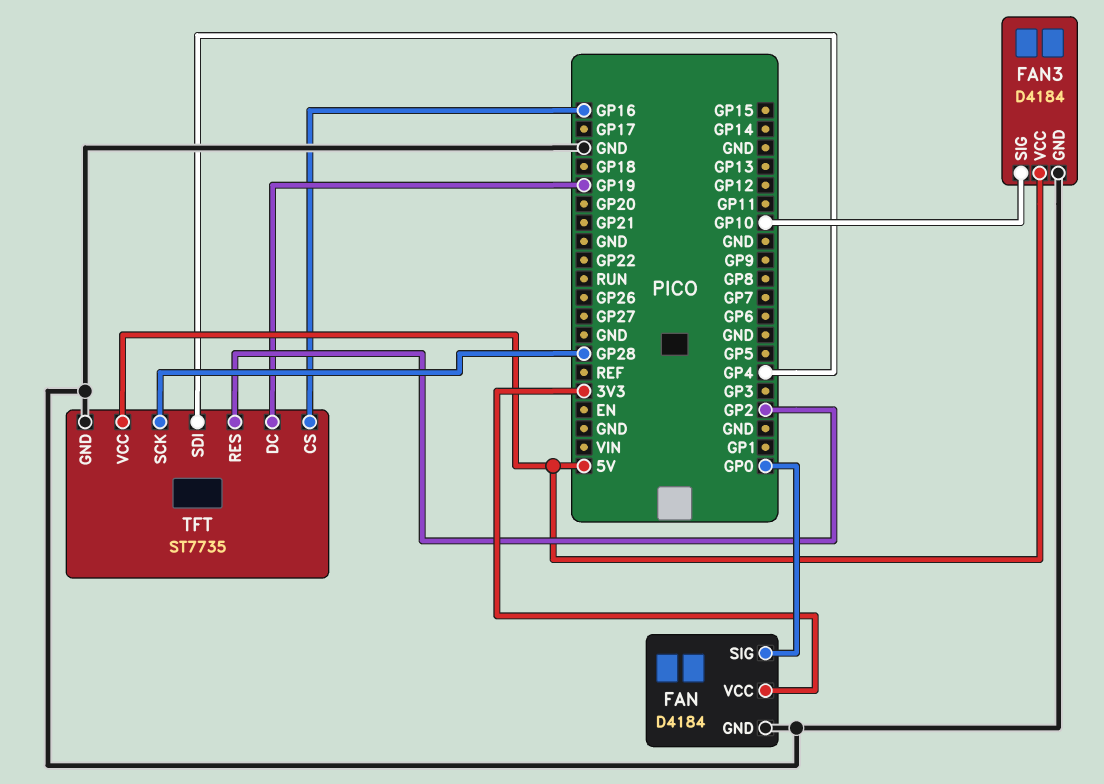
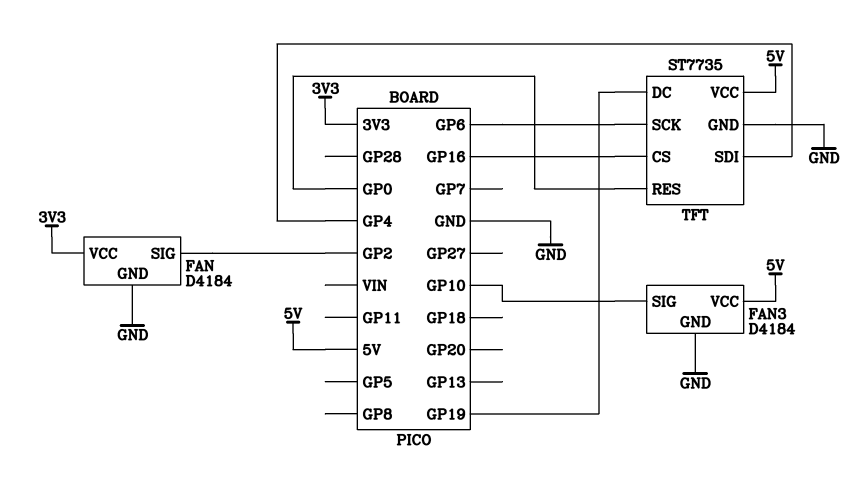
FAN pin SIG: GP0 -> GP2
TFT pin RES: GP2 -> GP0
TFT pin SCK: GP28 -> GP6

